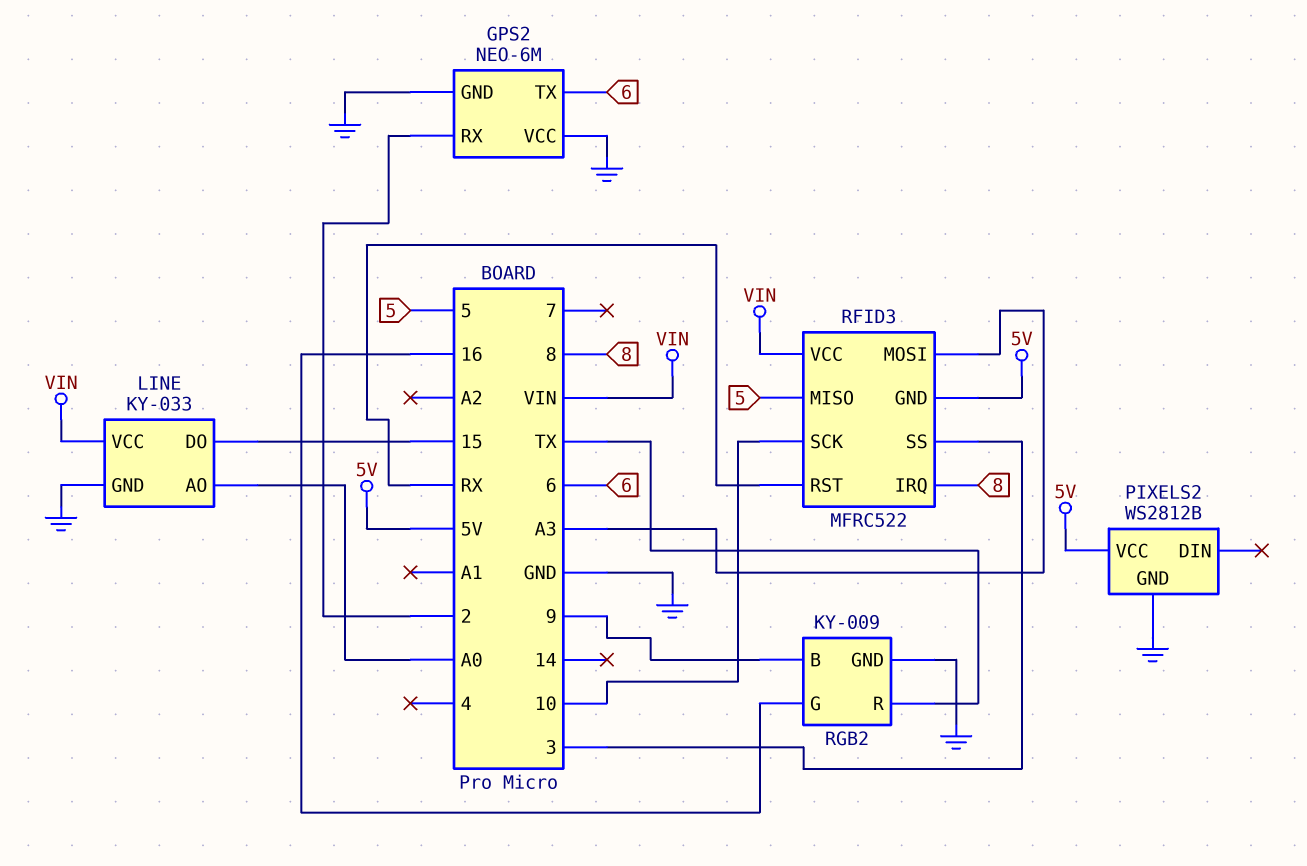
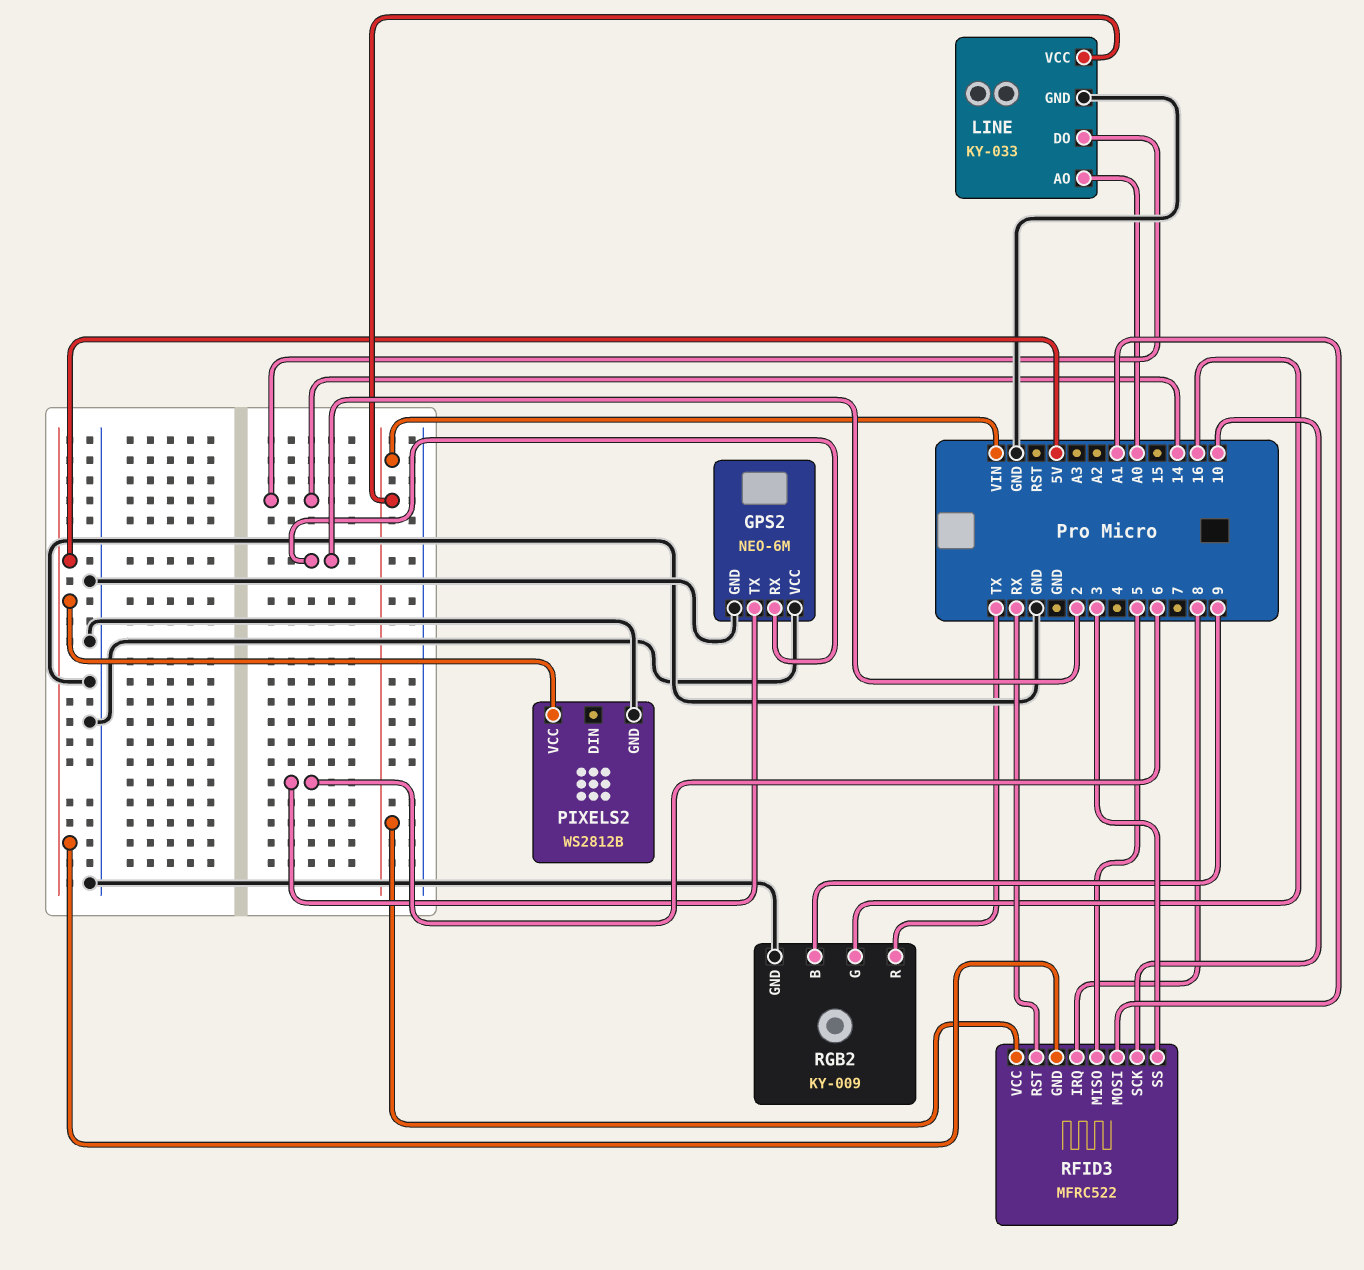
LINE pin DO: 15 -> 14
RFID3 pin MOSI: A3 -> A1

